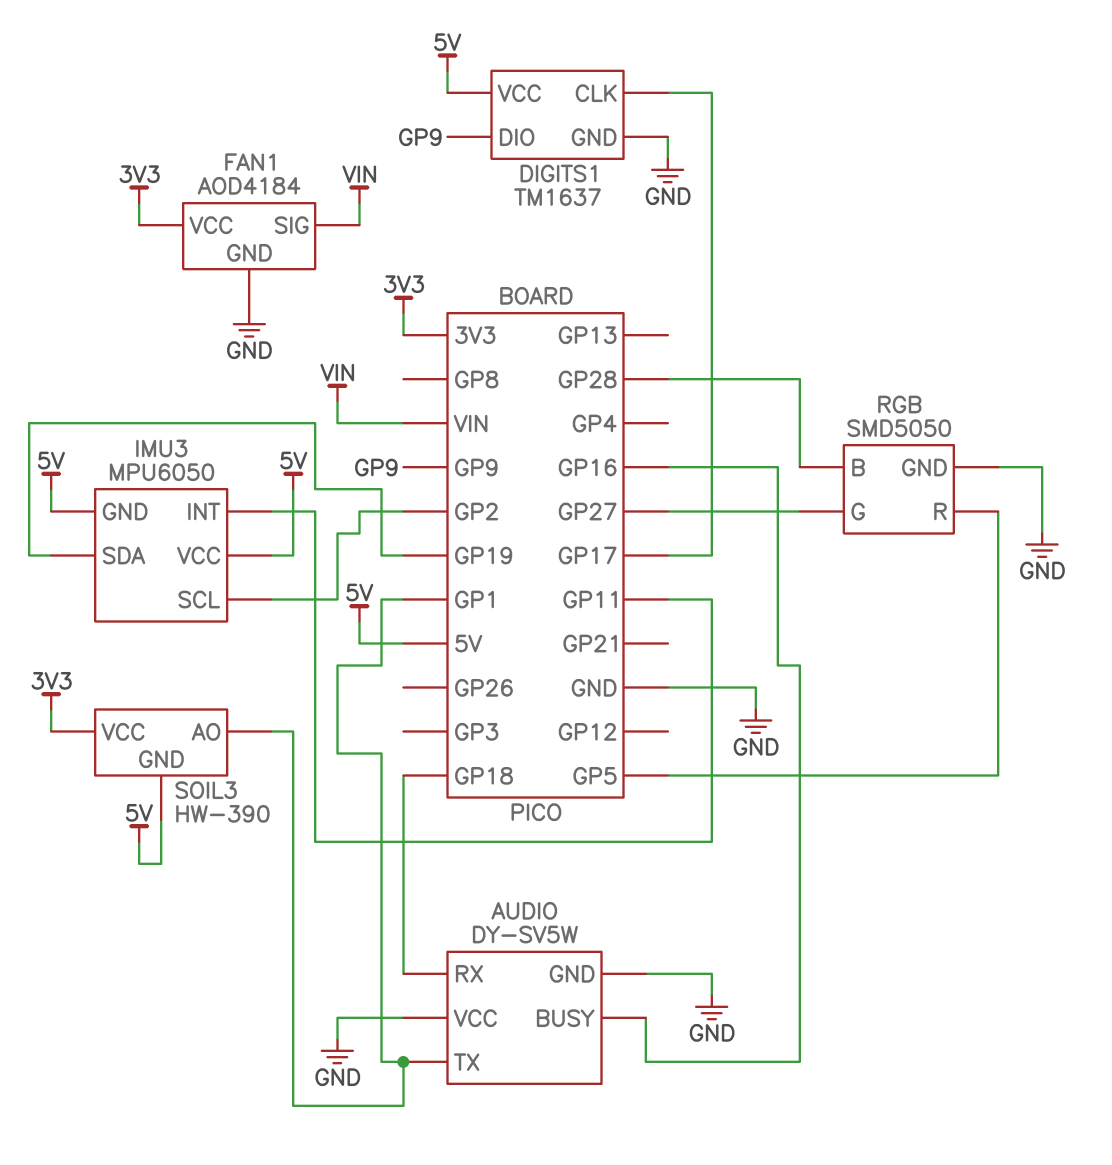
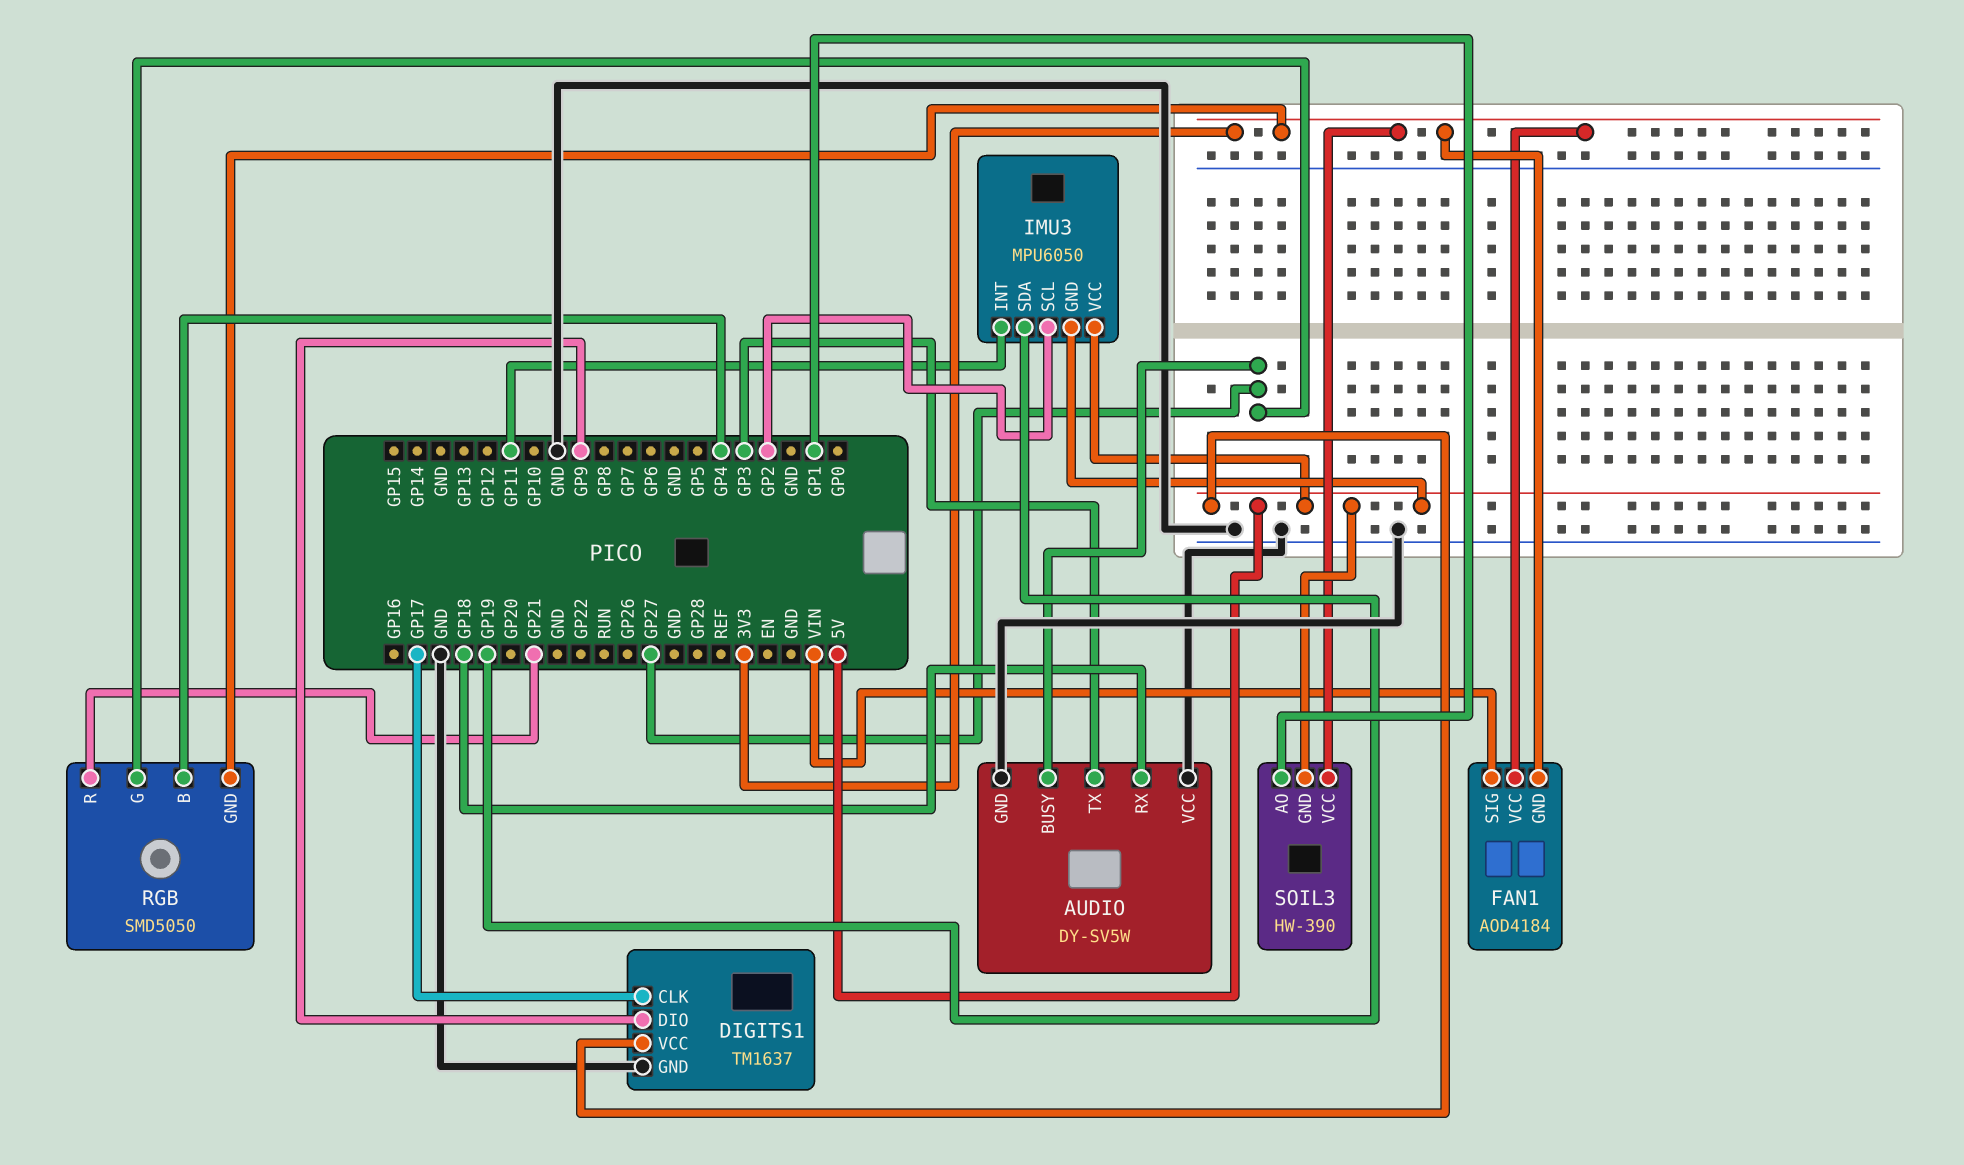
AUDIO pin BUSY: GP16 -> GP27
AUDIO pin TX: GP1 -> GP3
FAN1 pin GND: GND -> 3V3
RGB pin B: GP28 -> GP4
RGB pin GND: GND -> 3V3
RGB pin R: GP5 -> GP21

